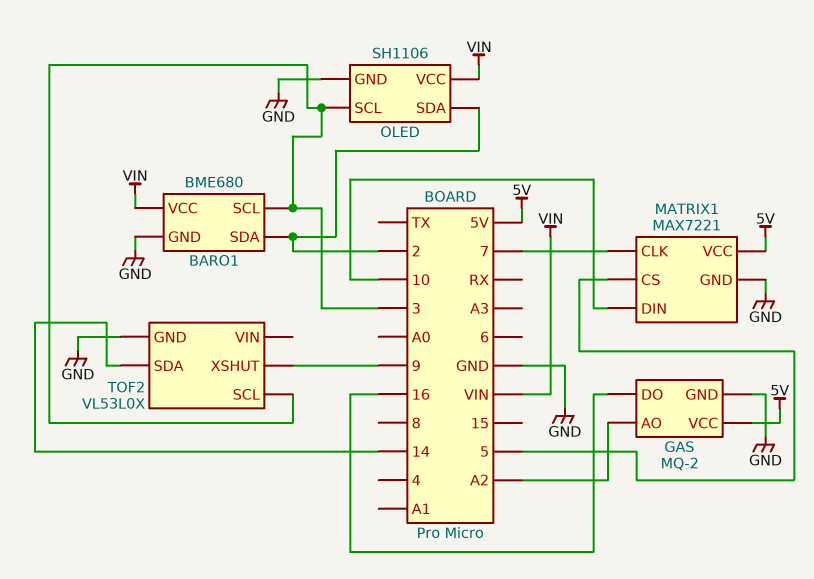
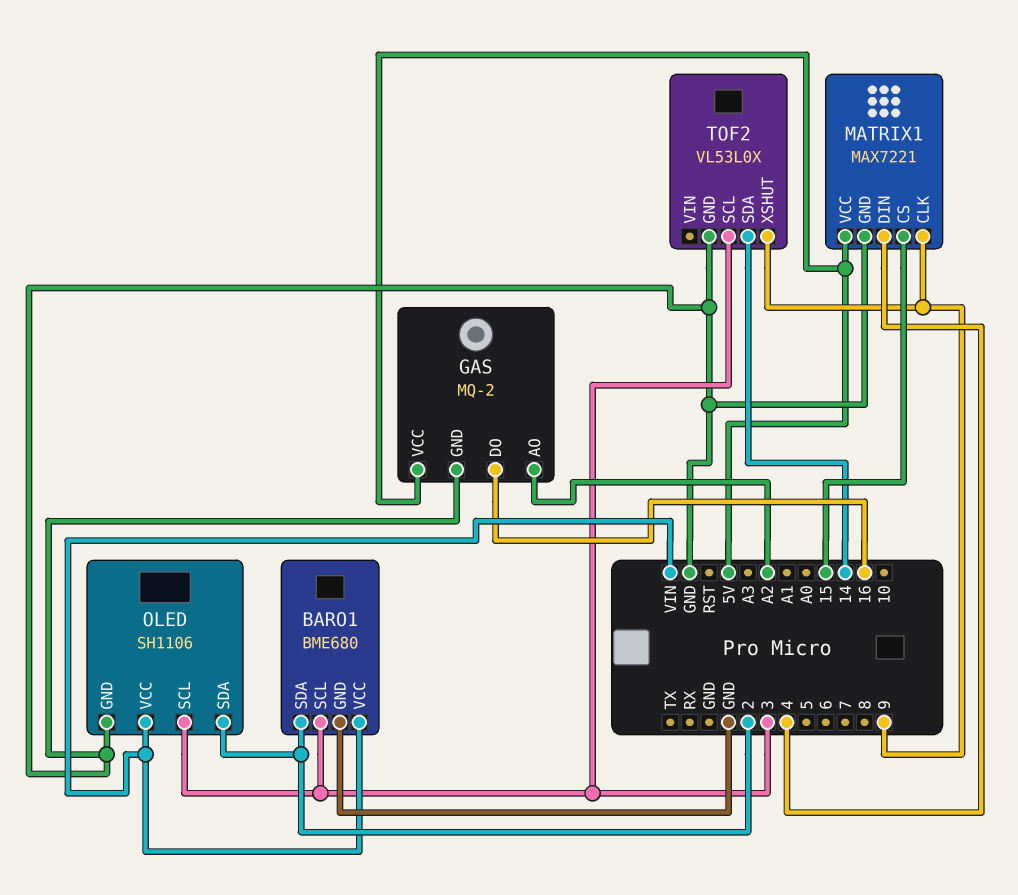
MATRIX1 pin CLK: 7 -> 9
MATRIX1 pin CS: 5 -> 15
MATRIX1 pin DIN: 10 -> 4

